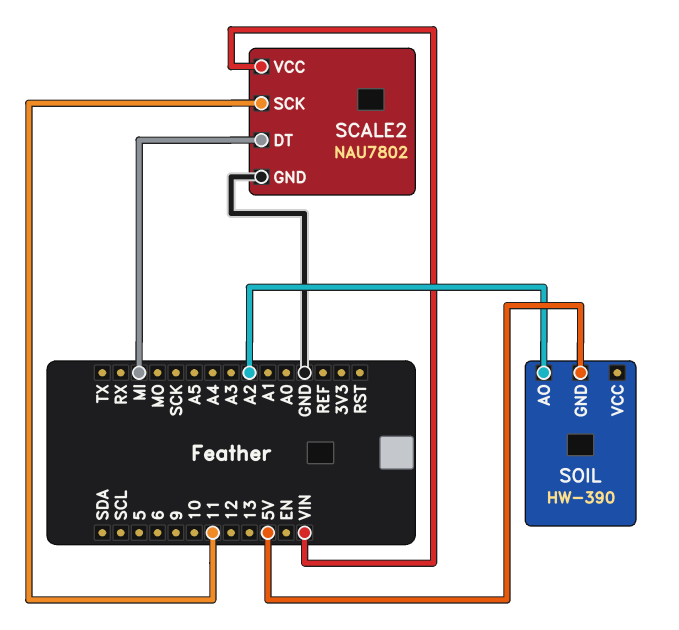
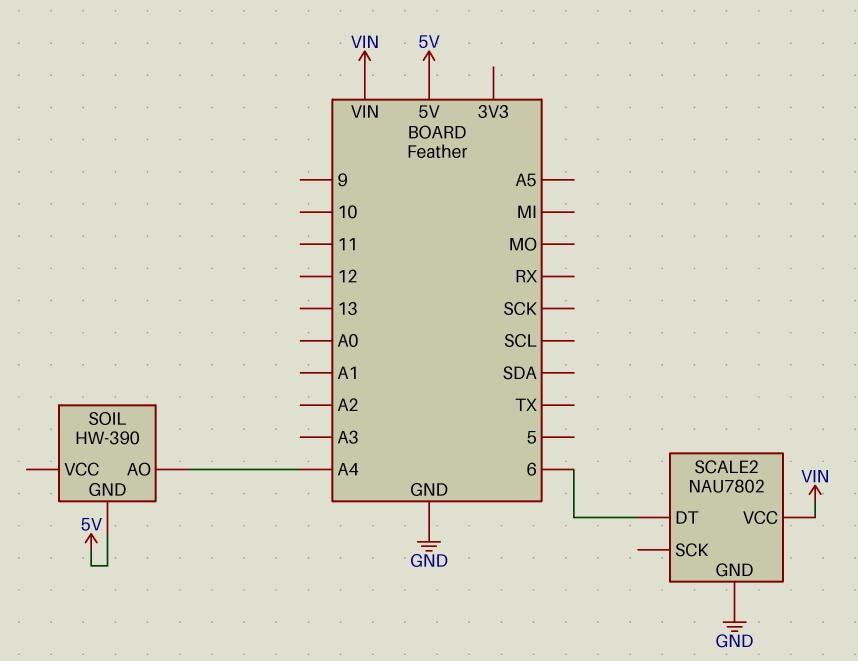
SCALE2 pin DT: MI -> 6
SCALE2 pin SCK: 11 -> none
SOIL pin AO: A2 -> A4

